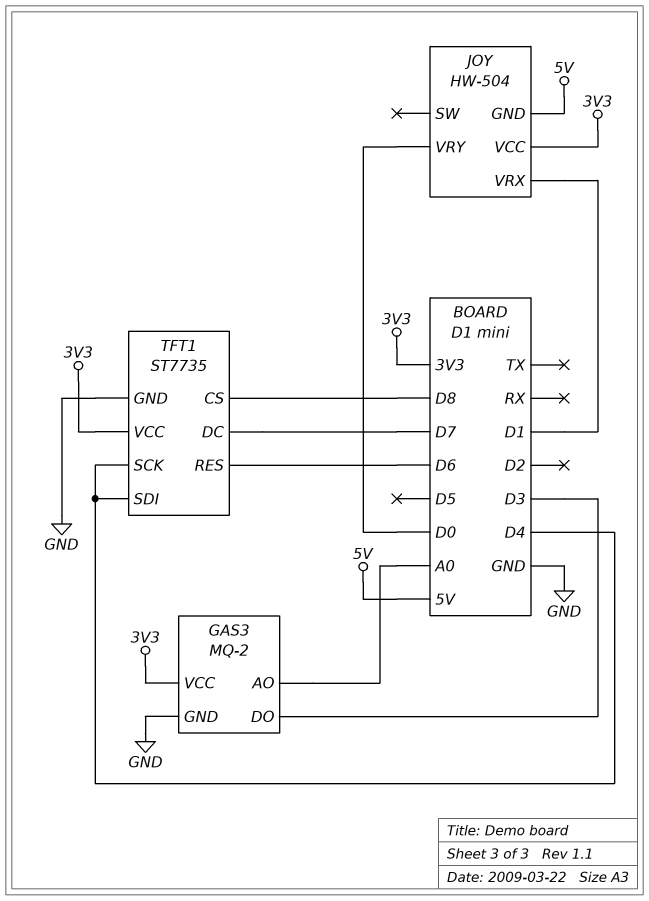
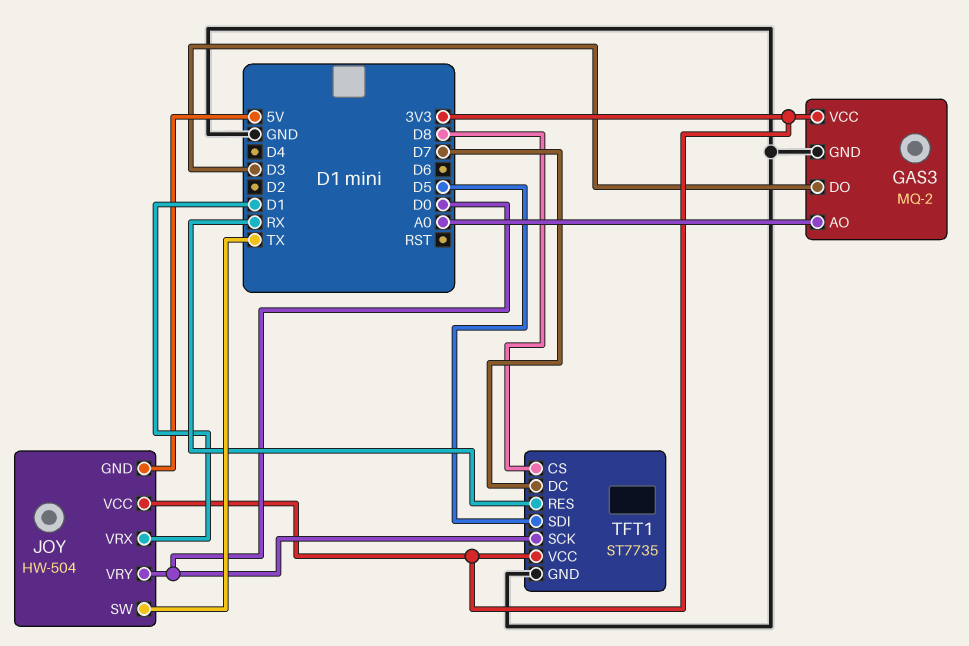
JOY pin SW: none -> TX
TFT1 pin RES: D6 -> RX
TFT1 pin SCK: D4 -> D0
TFT1 pin SDI: D4 -> D5

